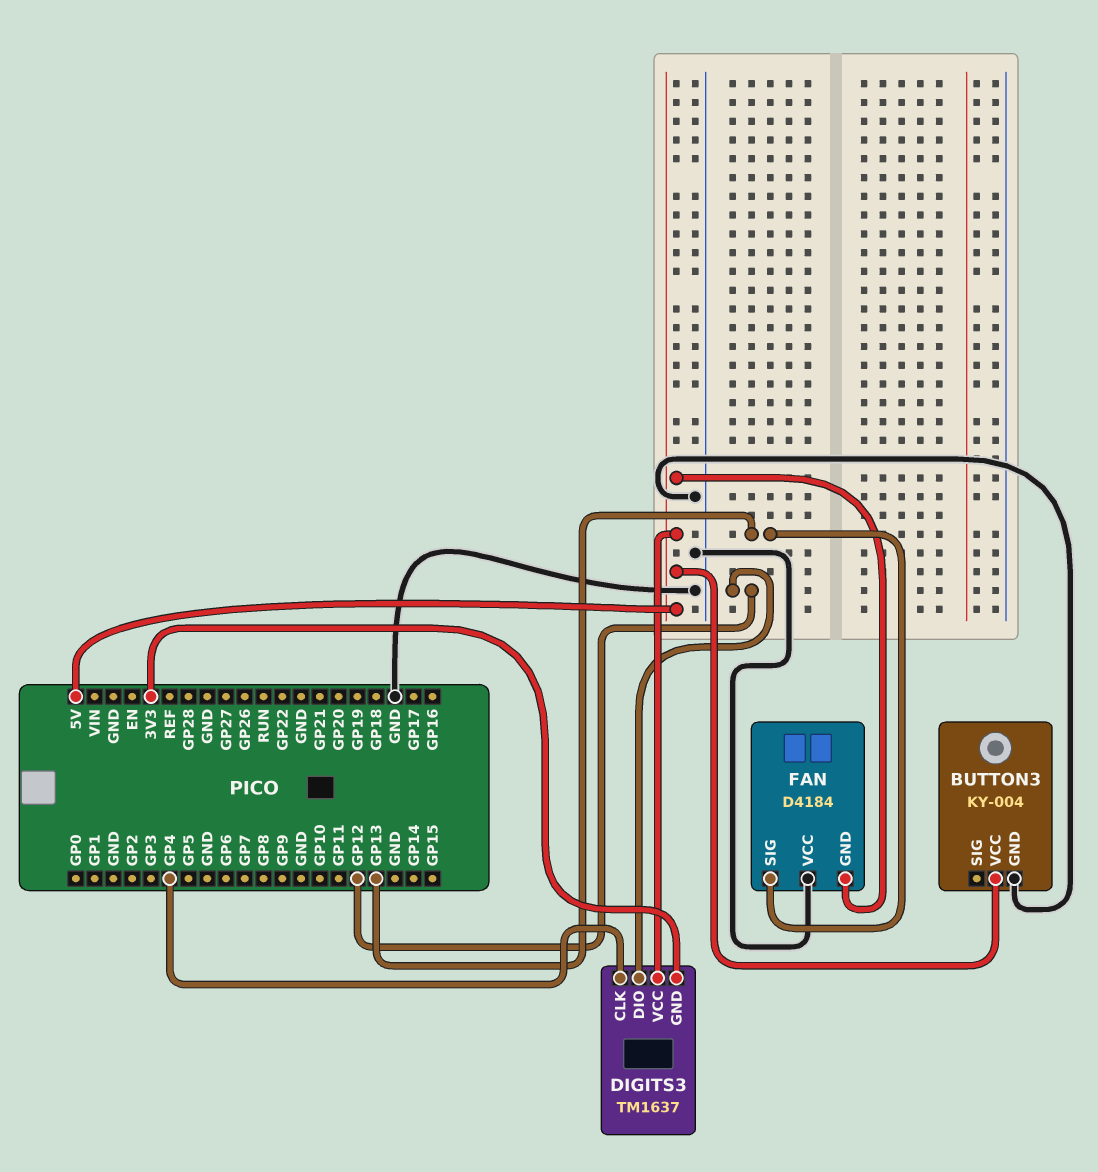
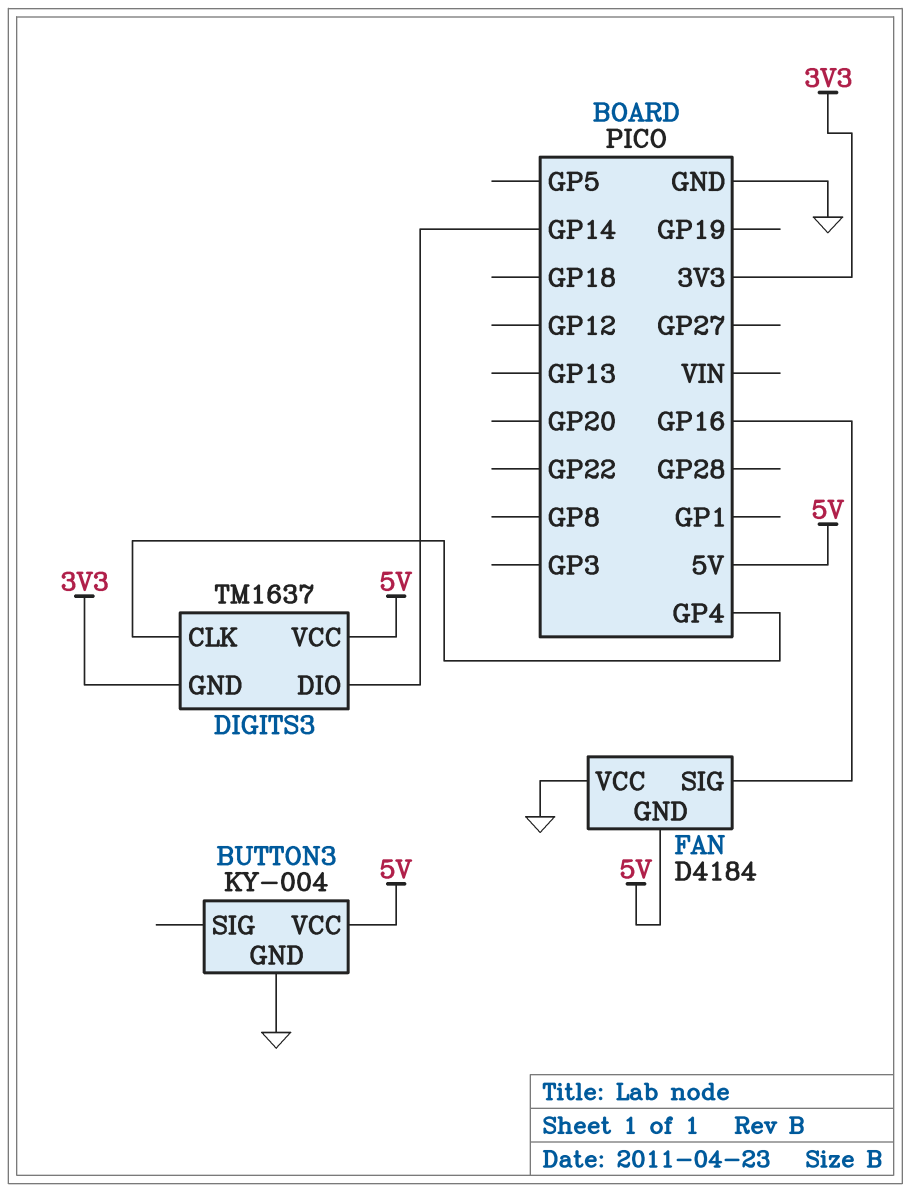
DIGITS3 pin DIO: GP12 -> GP14
FAN pin SIG: GP13 -> GP16

